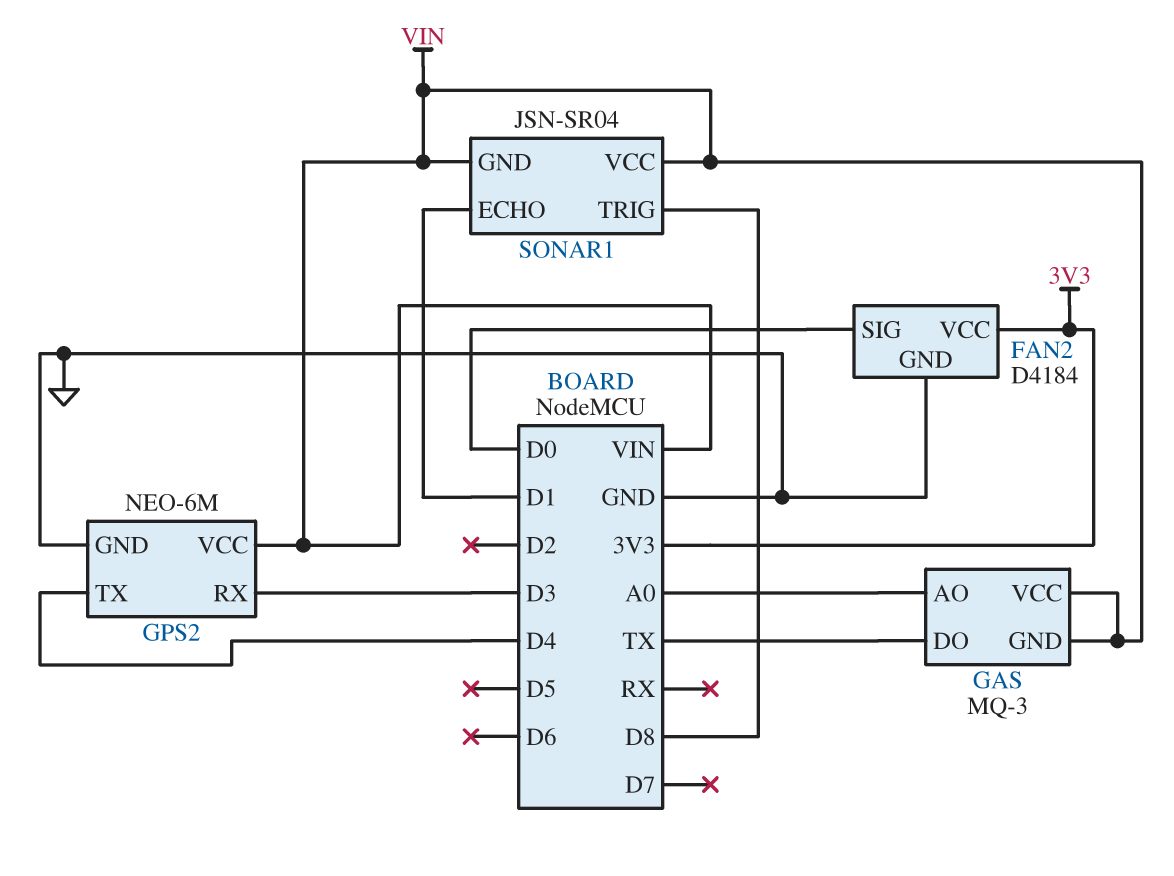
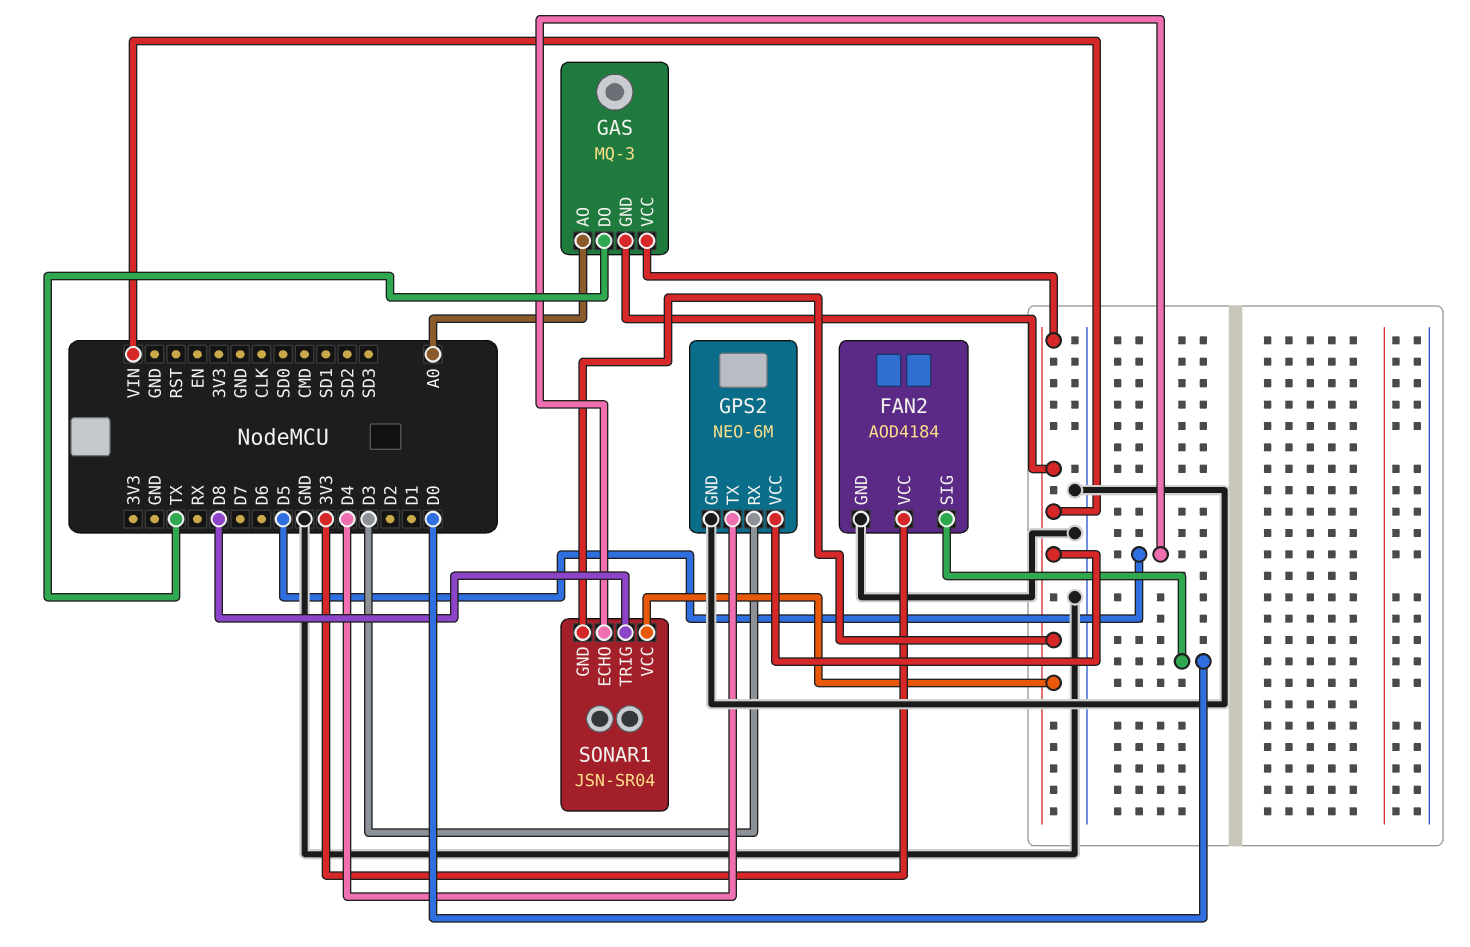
FAN2: D4184 -> AOD4184
SONAR1 pin ECHO: D1 -> D5

